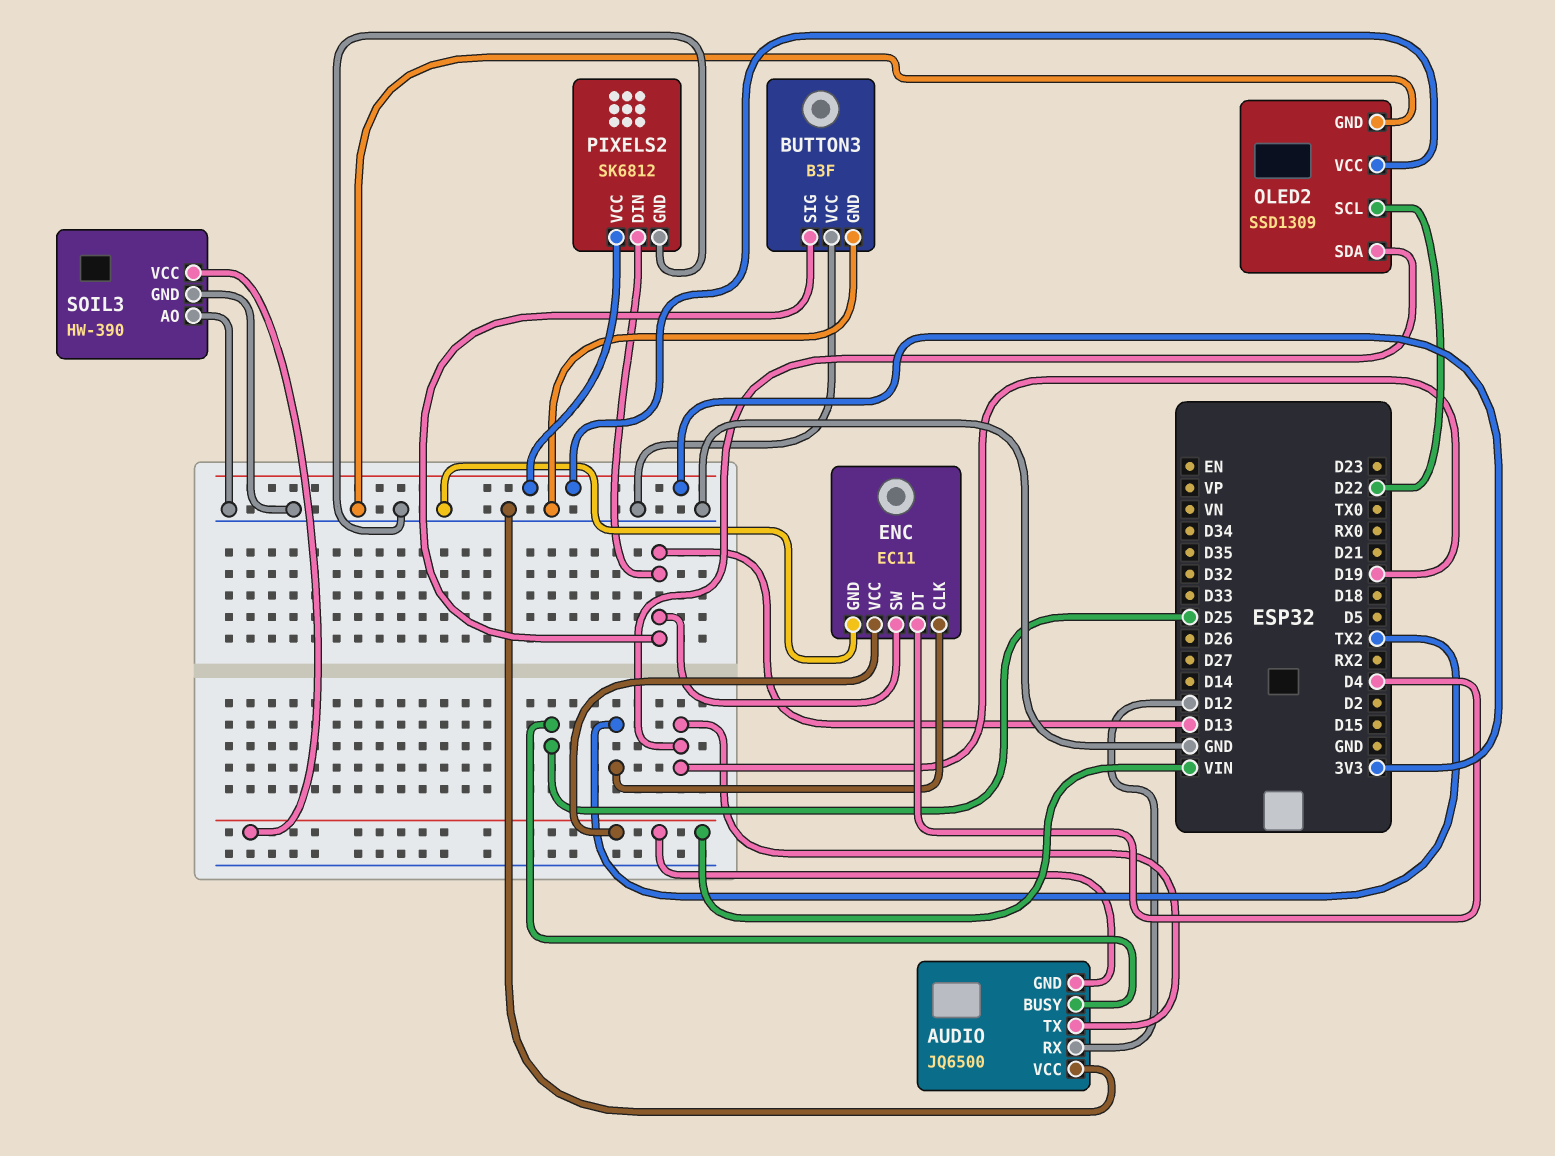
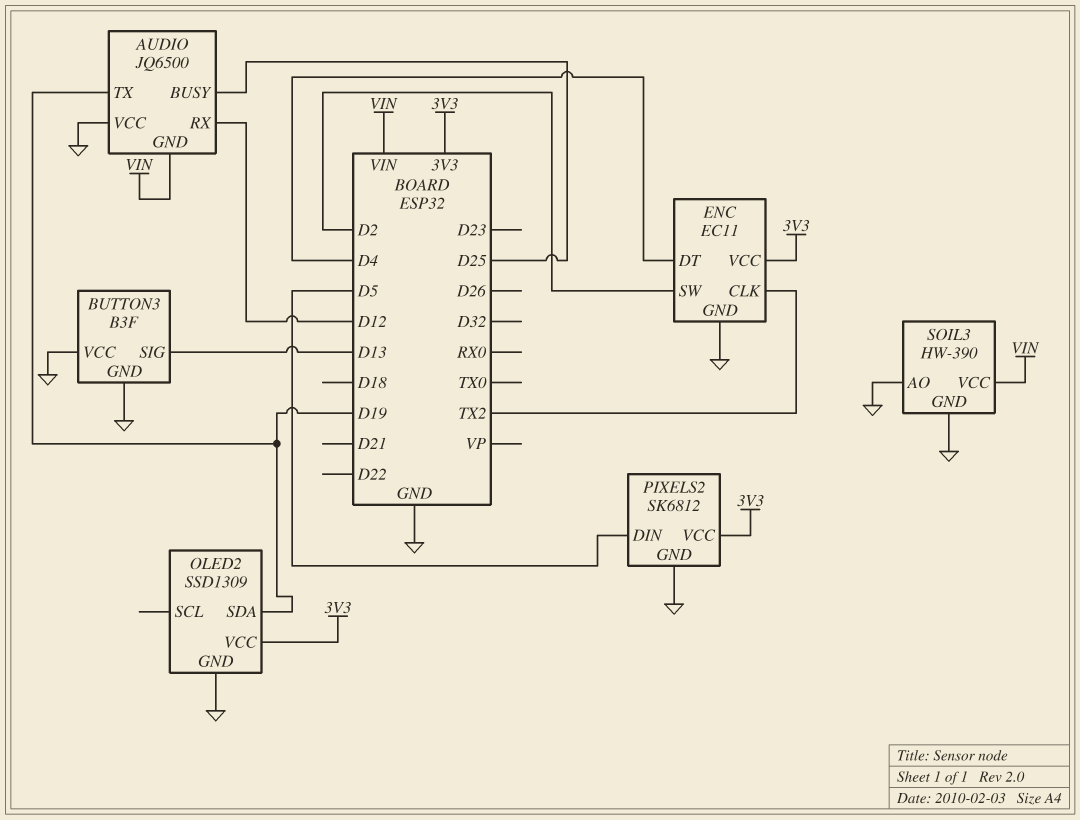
ENC pin SW: D13 -> D2
ENC pin VCC: VIN -> 3V3
OLED2 pin SCL: D22 -> none
PIXELS2 pin DIN: D13 -> D5

